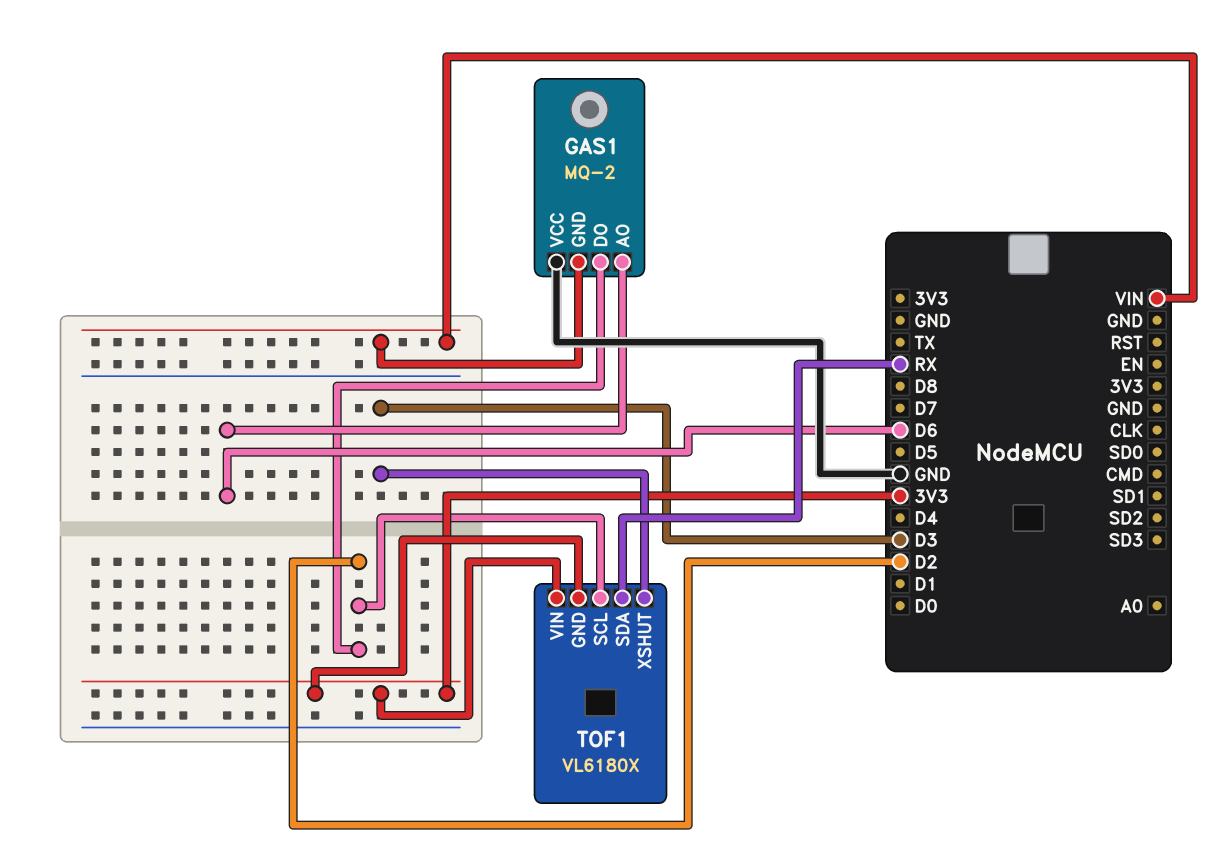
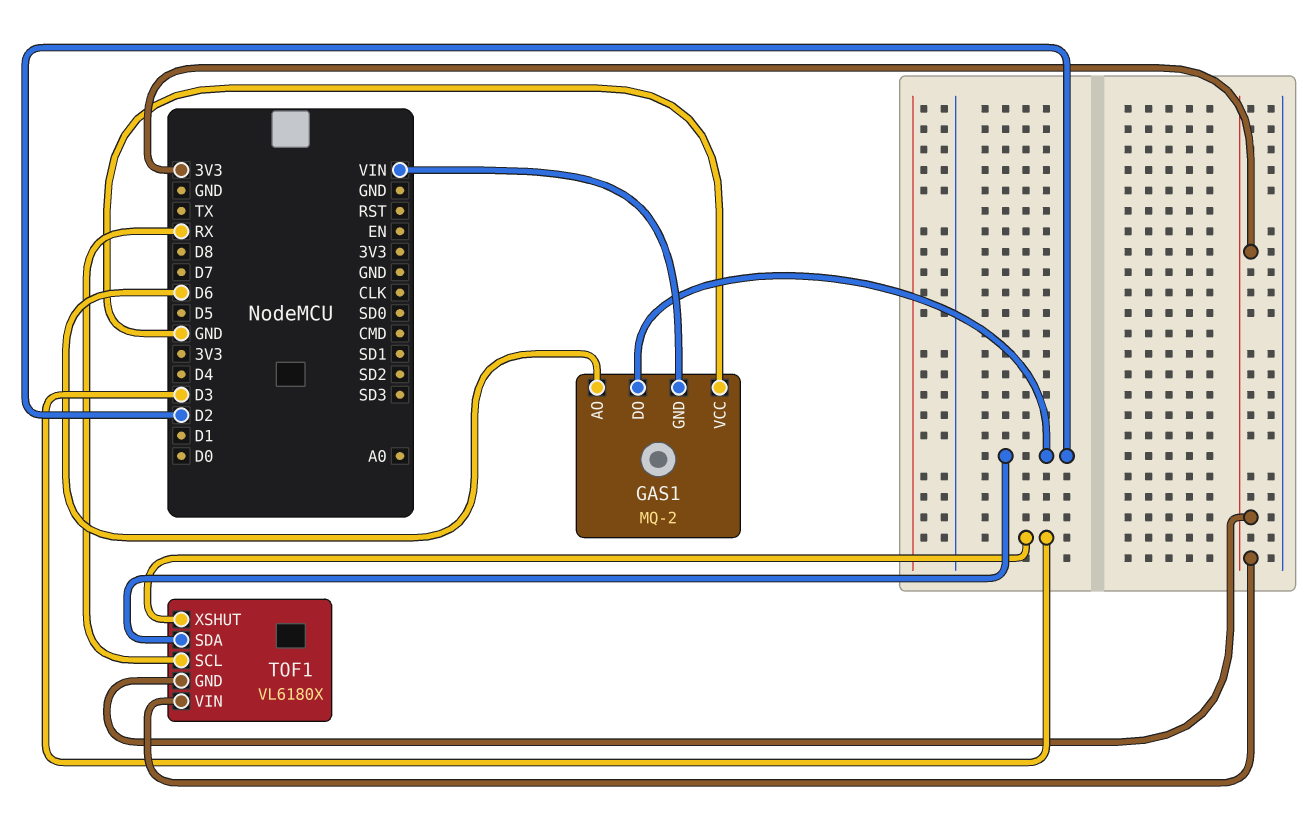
TOF1 pin SCL: D2 -> RX
TOF1 pin SDA: RX -> D2

